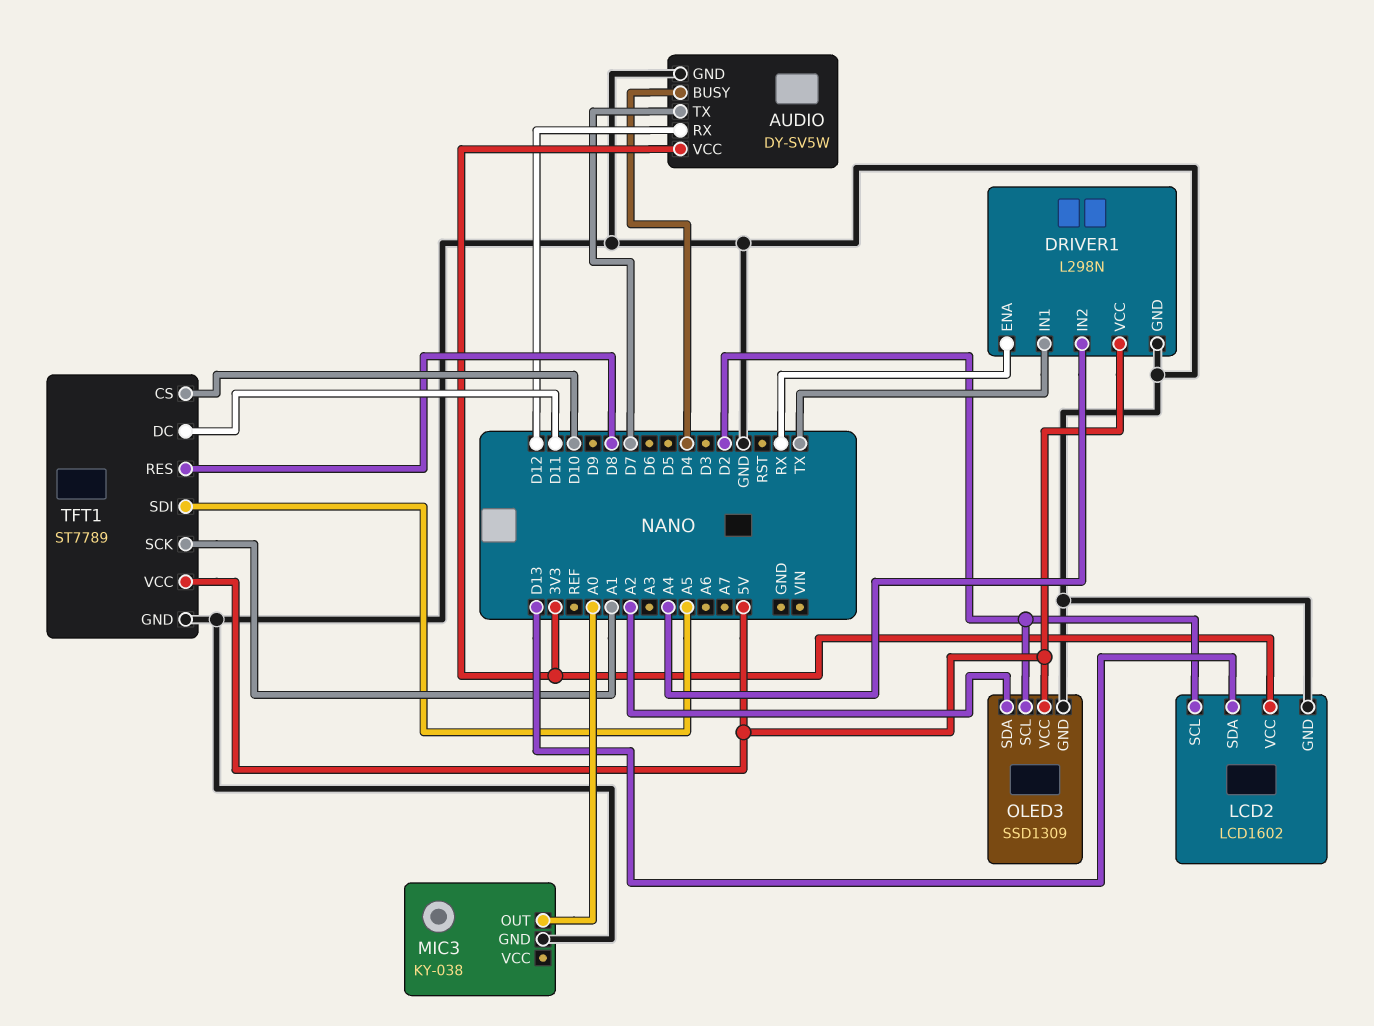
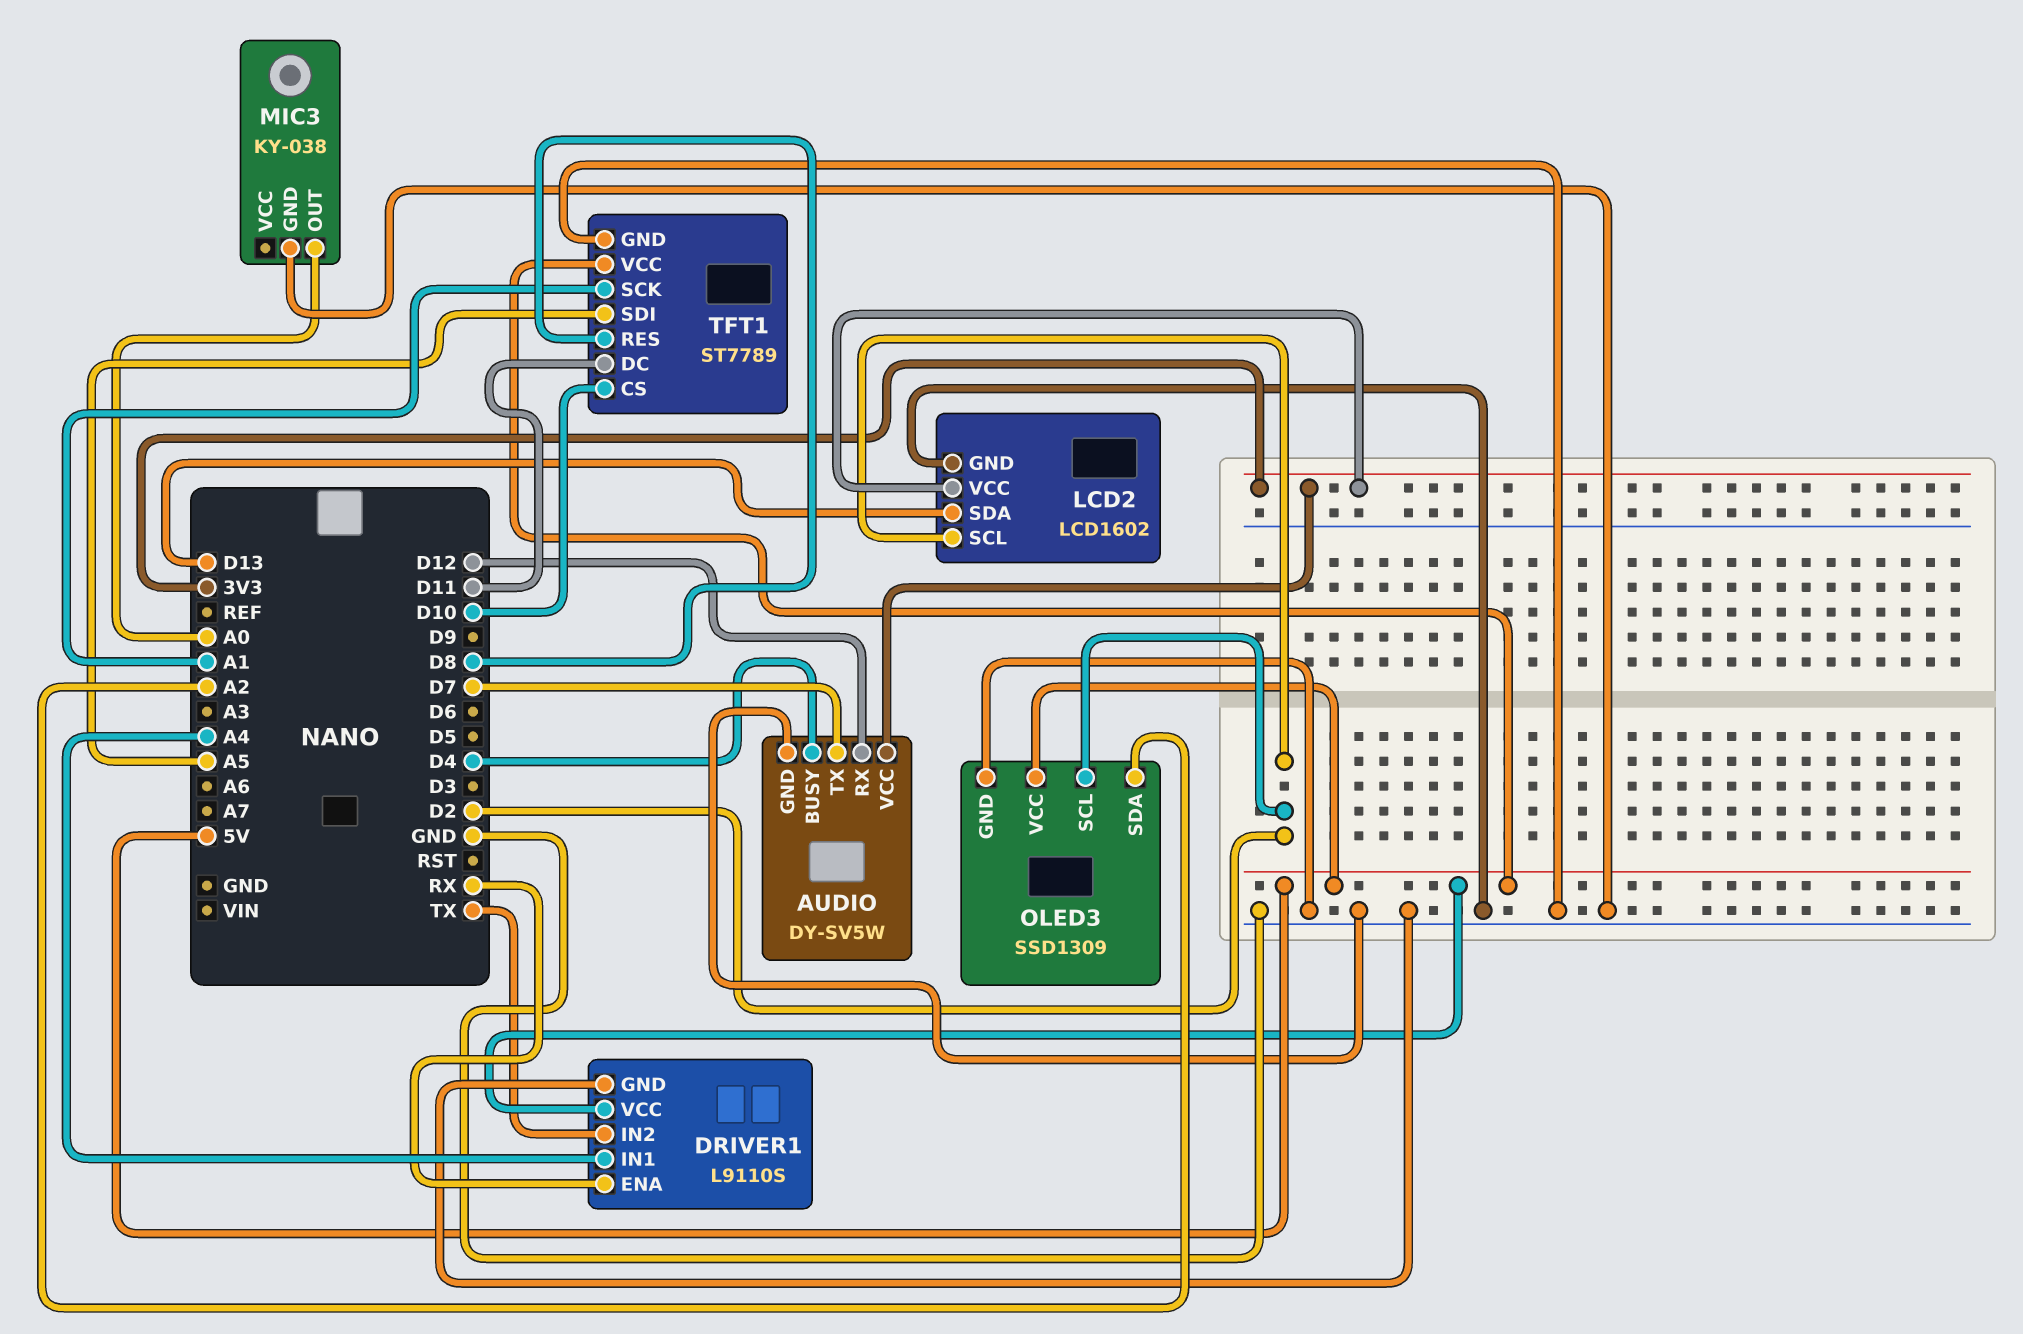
DRIVER1: L298N -> L9110S
DRIVER1 pin IN1: TX -> A4
DRIVER1 pin IN2: A4 -> TX

